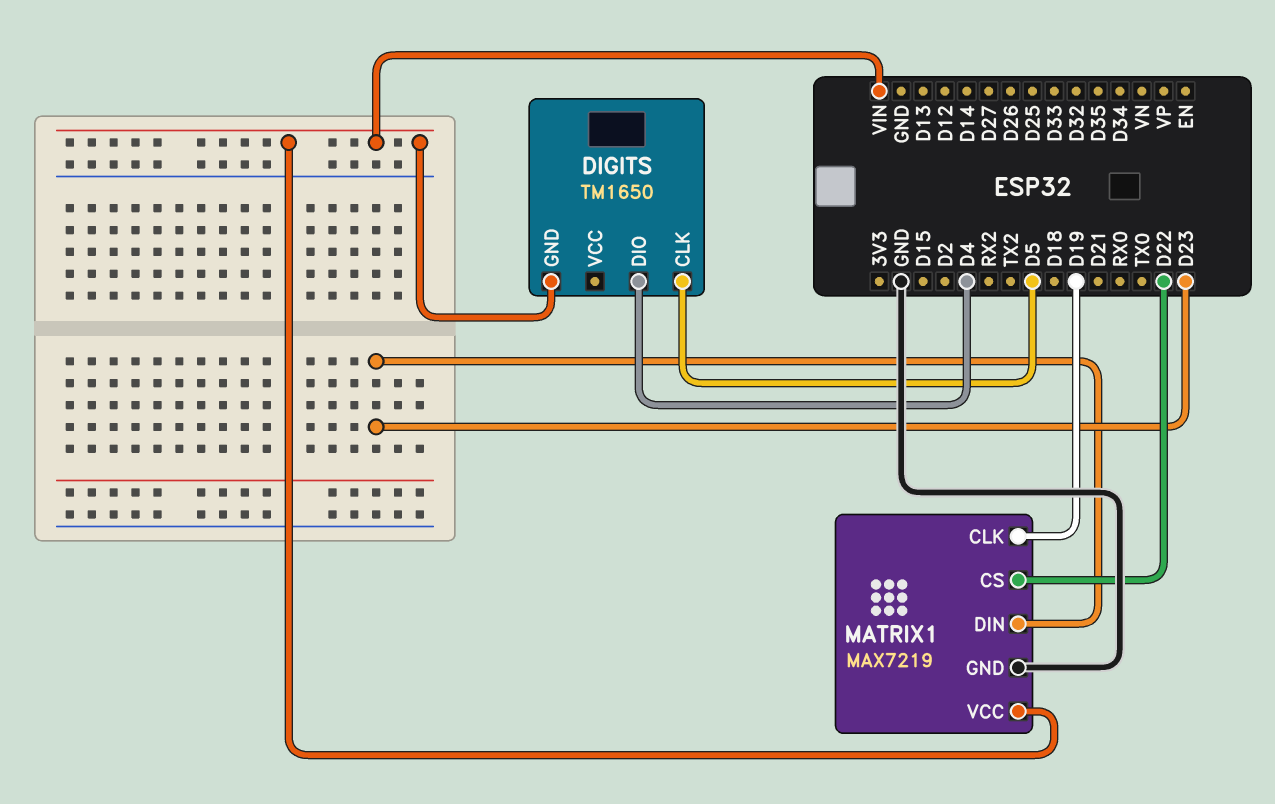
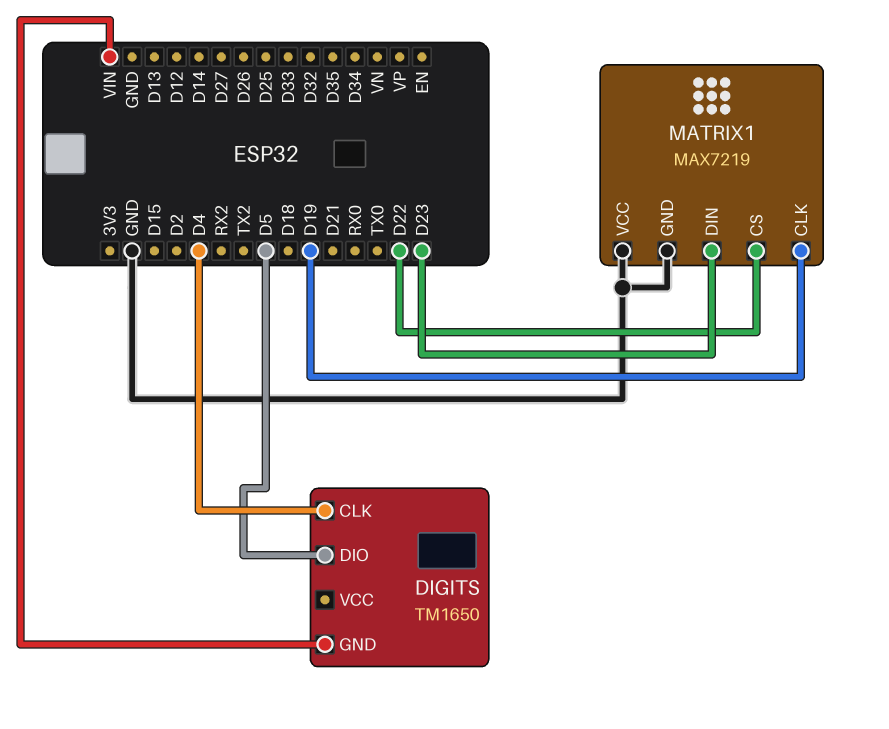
DIGITS pin CLK: D5 -> D4
DIGITS pin DIO: D4 -> D5
MATRIX1 pin VCC: VIN -> GND

